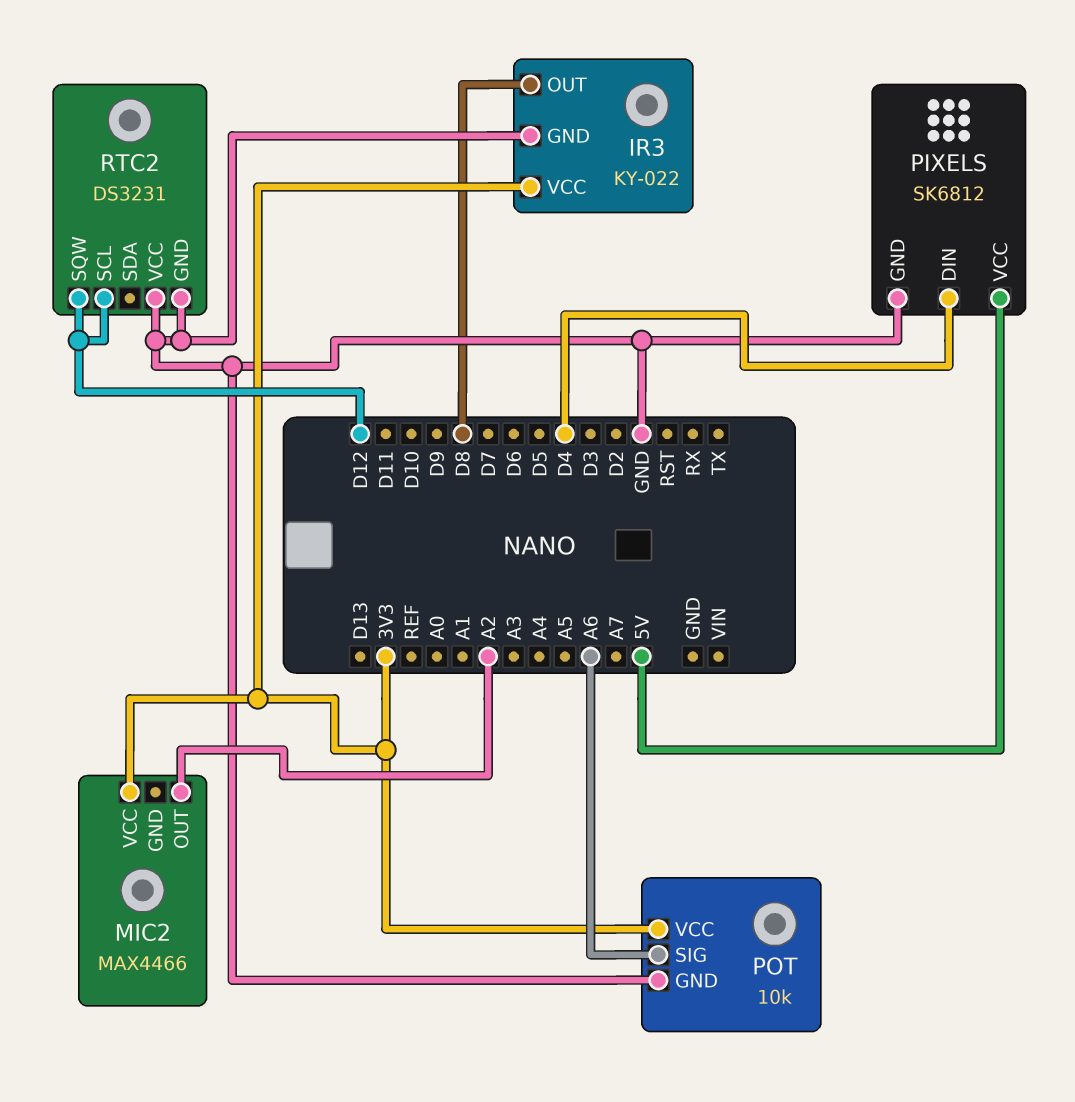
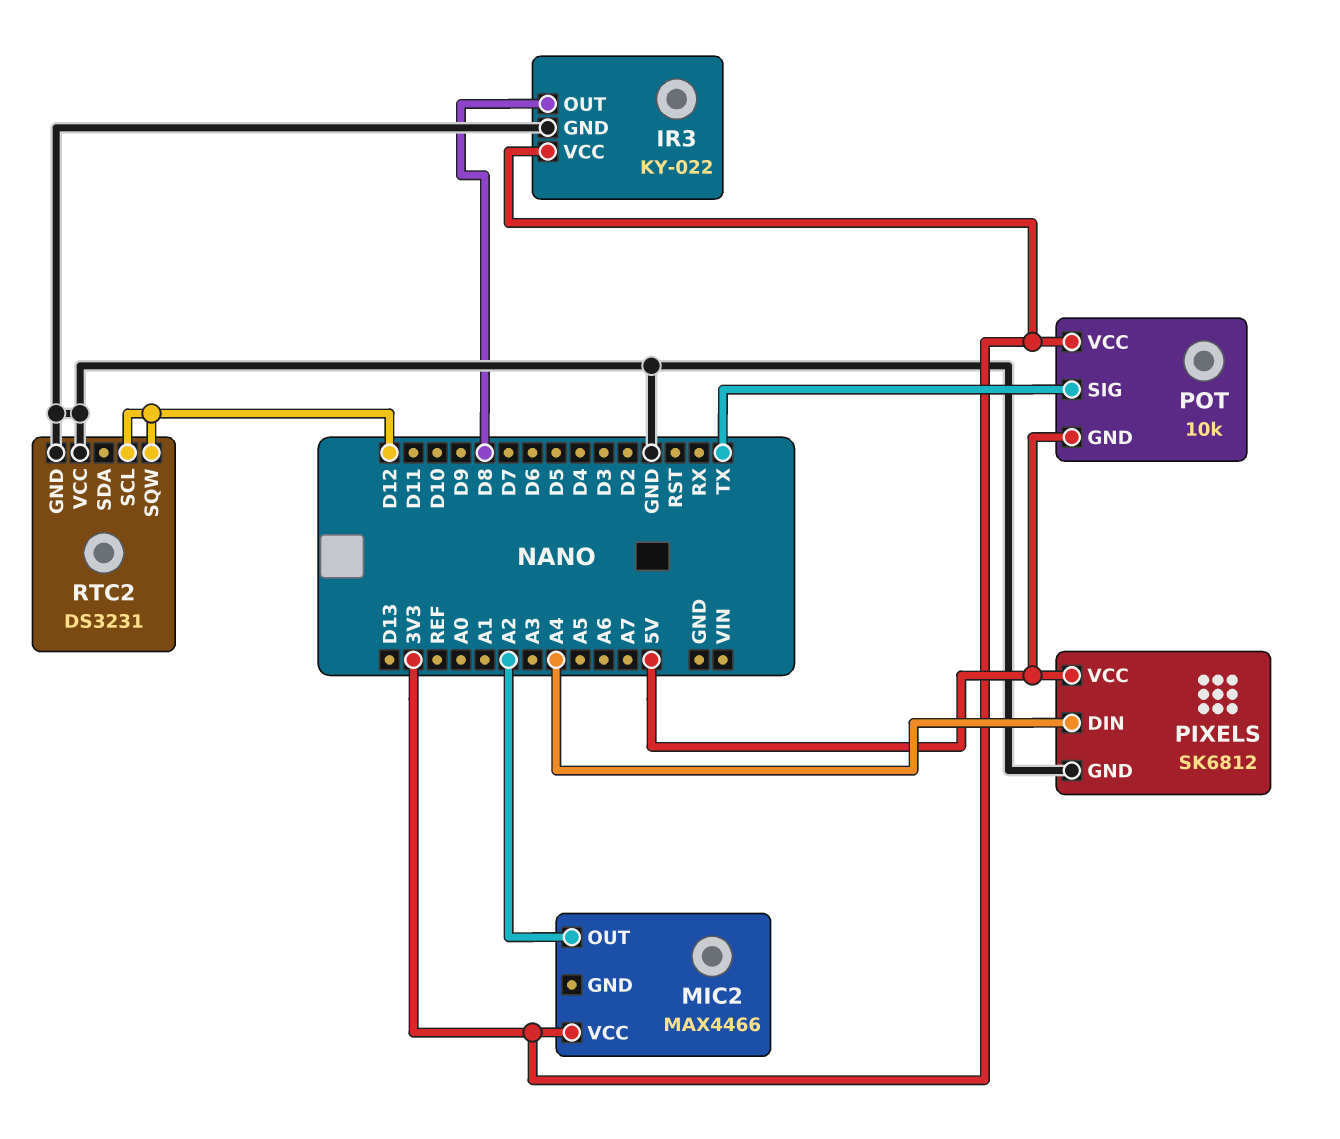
PIXELS pin DIN: D4 -> A4
POT pin GND: GND -> 5V
POT pin SIG: A6 -> TX

